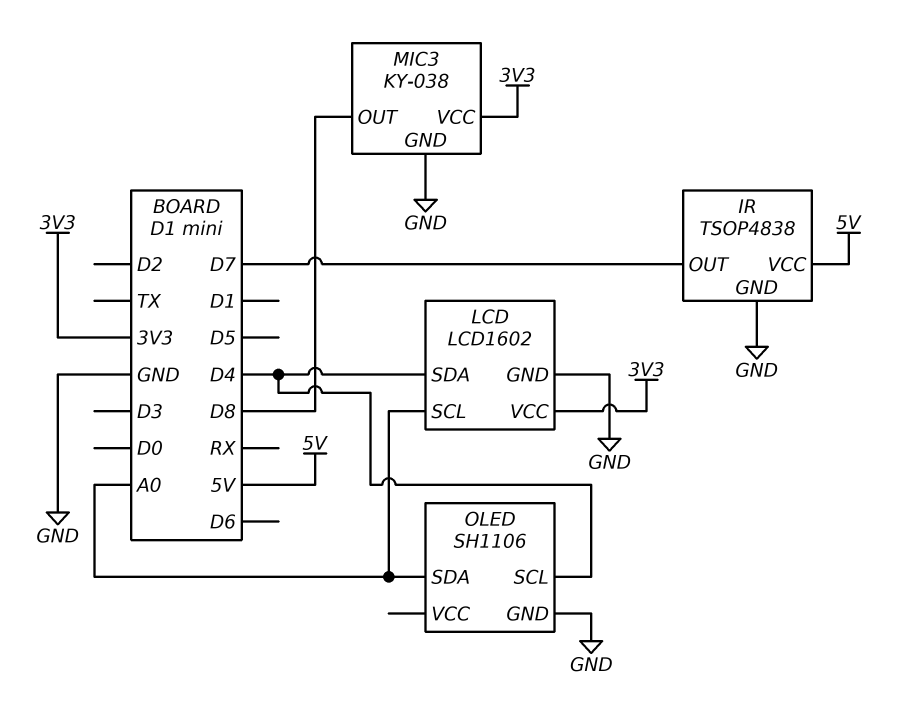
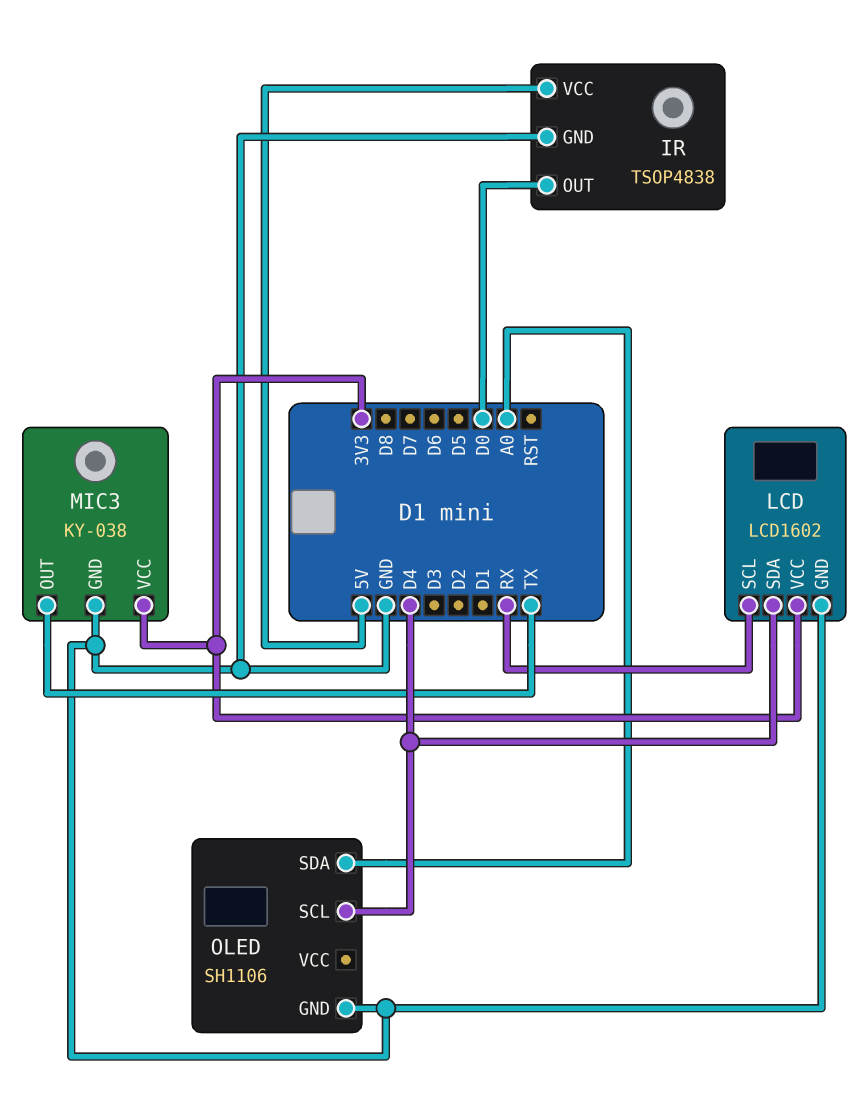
IR pin OUT: D7 -> D0
LCD pin SCL: A0 -> RX
MIC3 pin OUT: D8 -> TX

